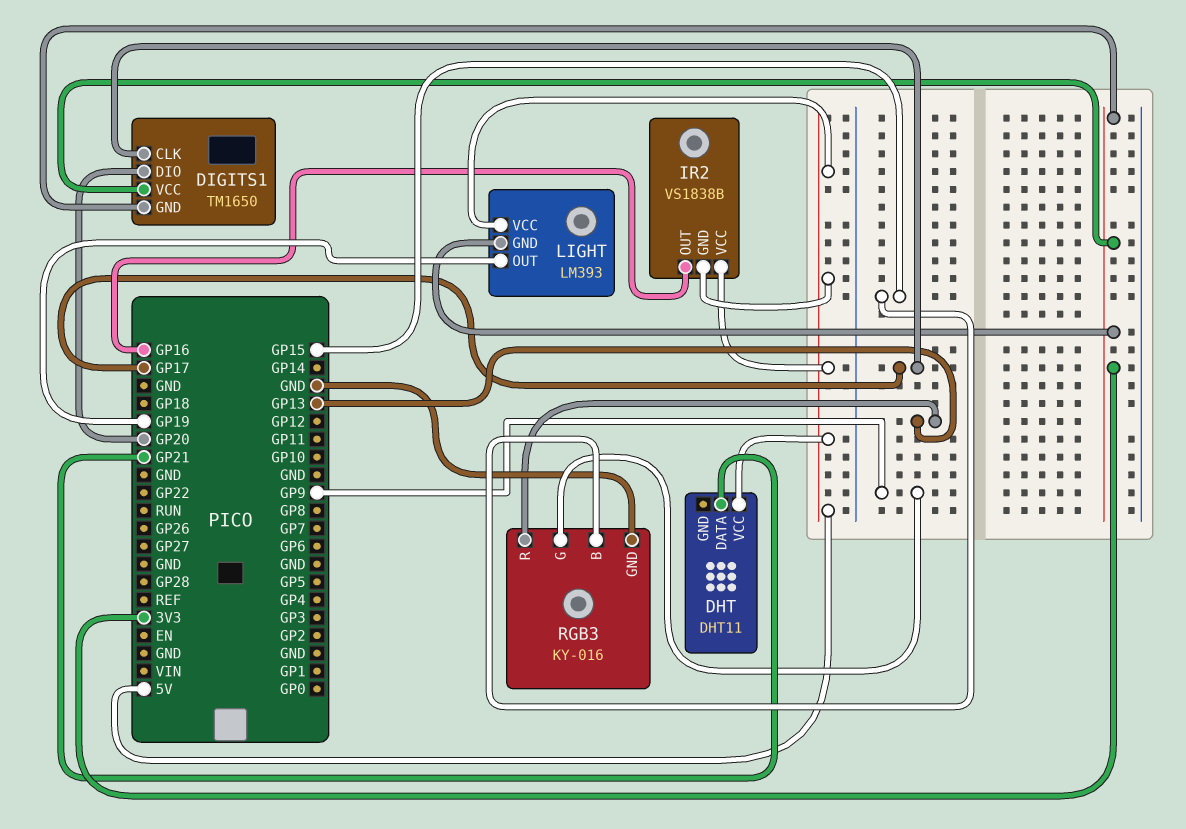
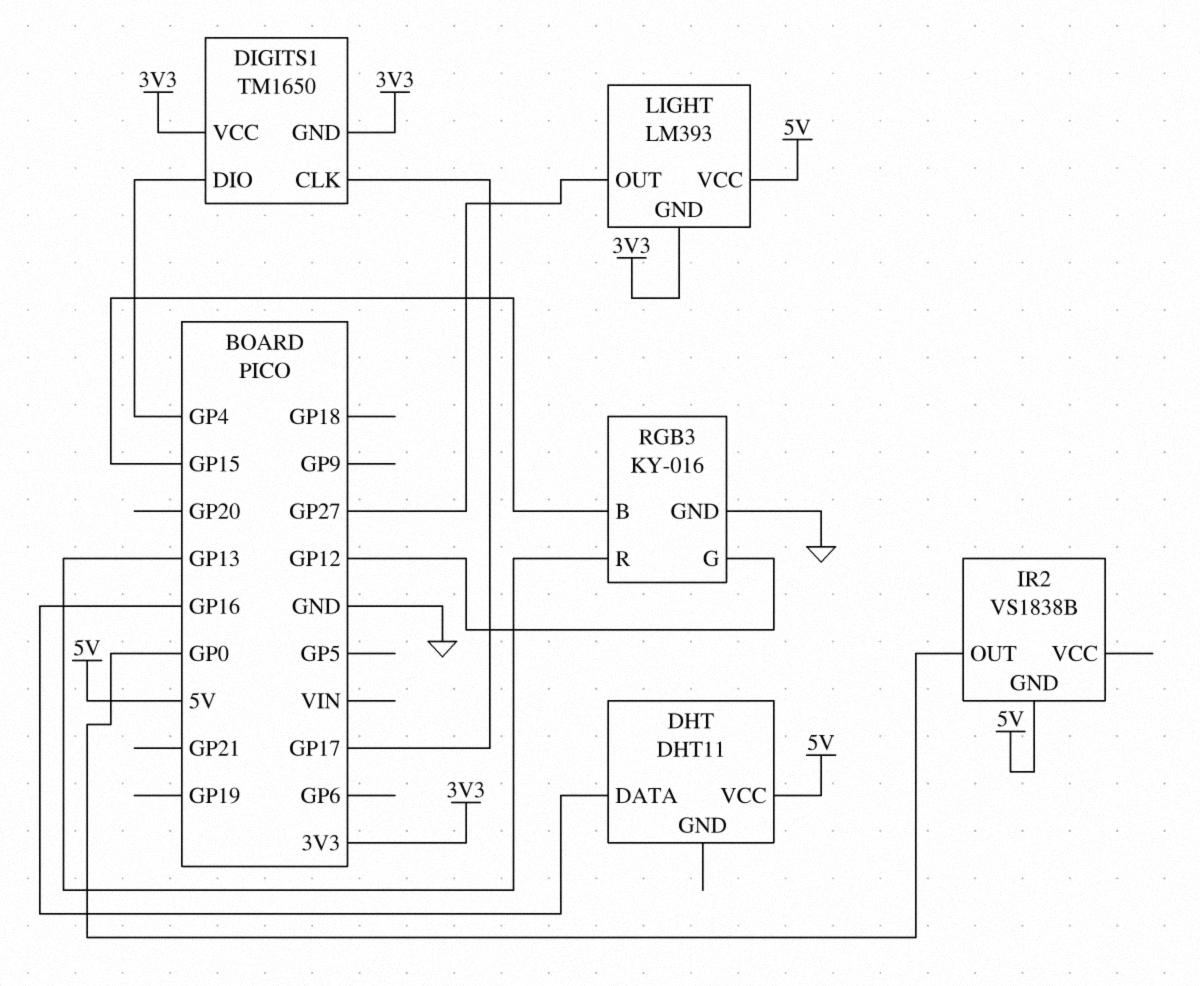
DHT pin DATA: GP21 -> GP16
DIGITS1 pin DIO: GP20 -> GP4
IR2 pin OUT: GP16 -> GP0
IR2 pin VCC: 5V -> none
LIGHT pin OUT: GP19 -> GP27
RGB3 pin G: GP9 -> GP12

